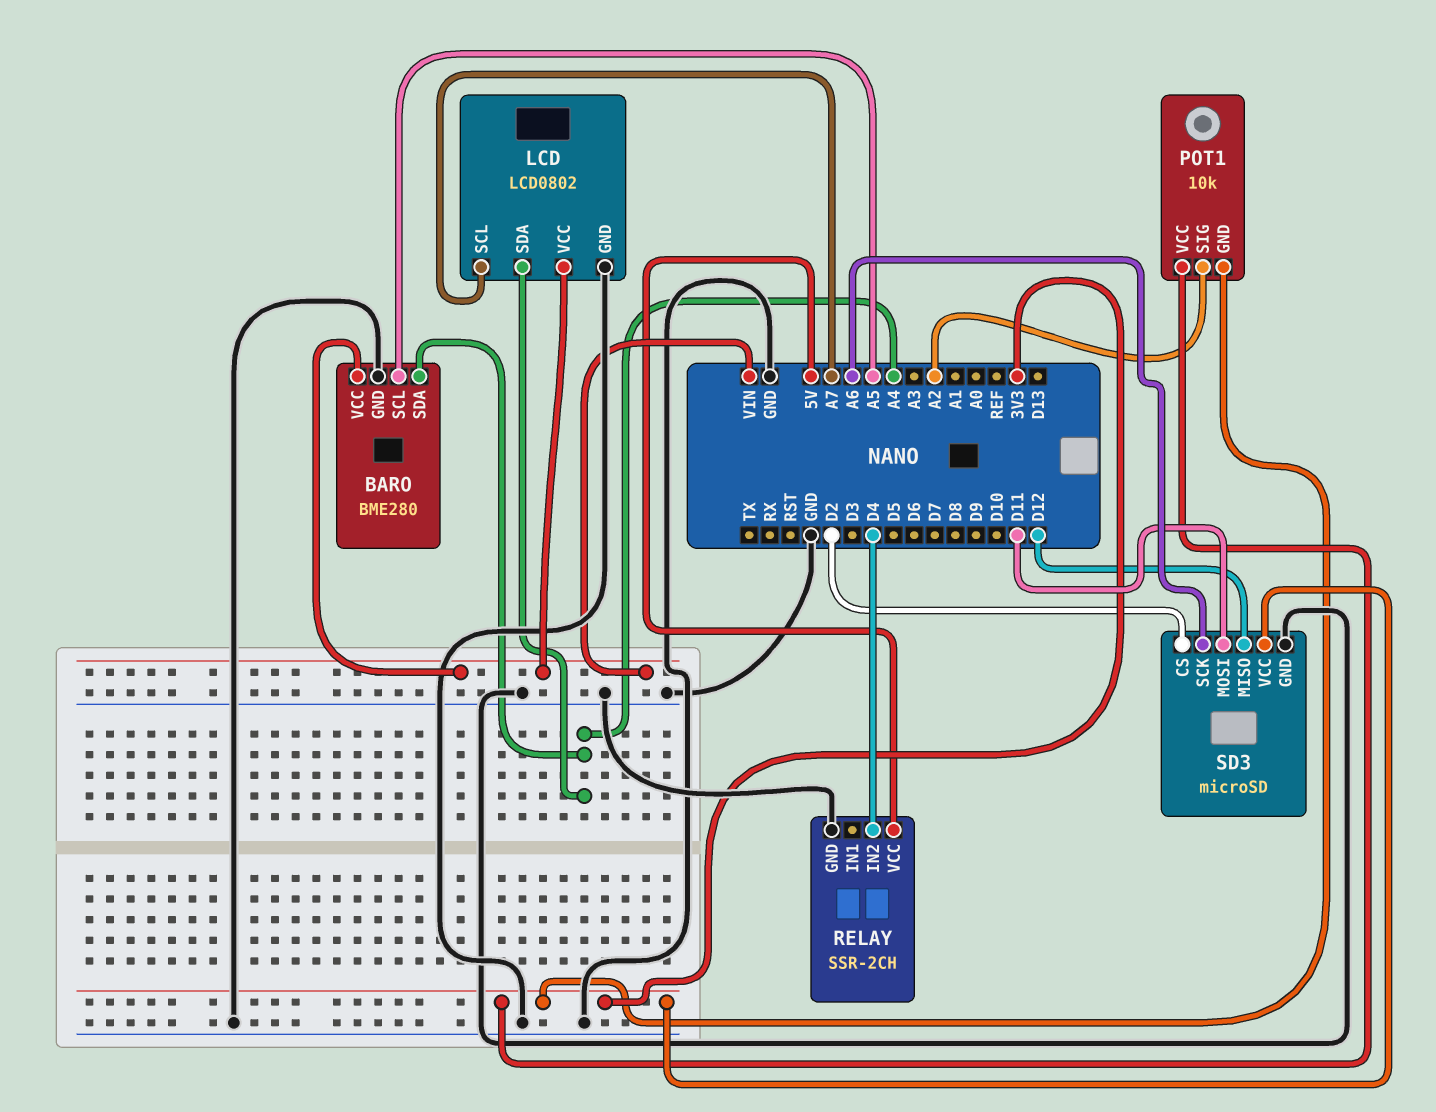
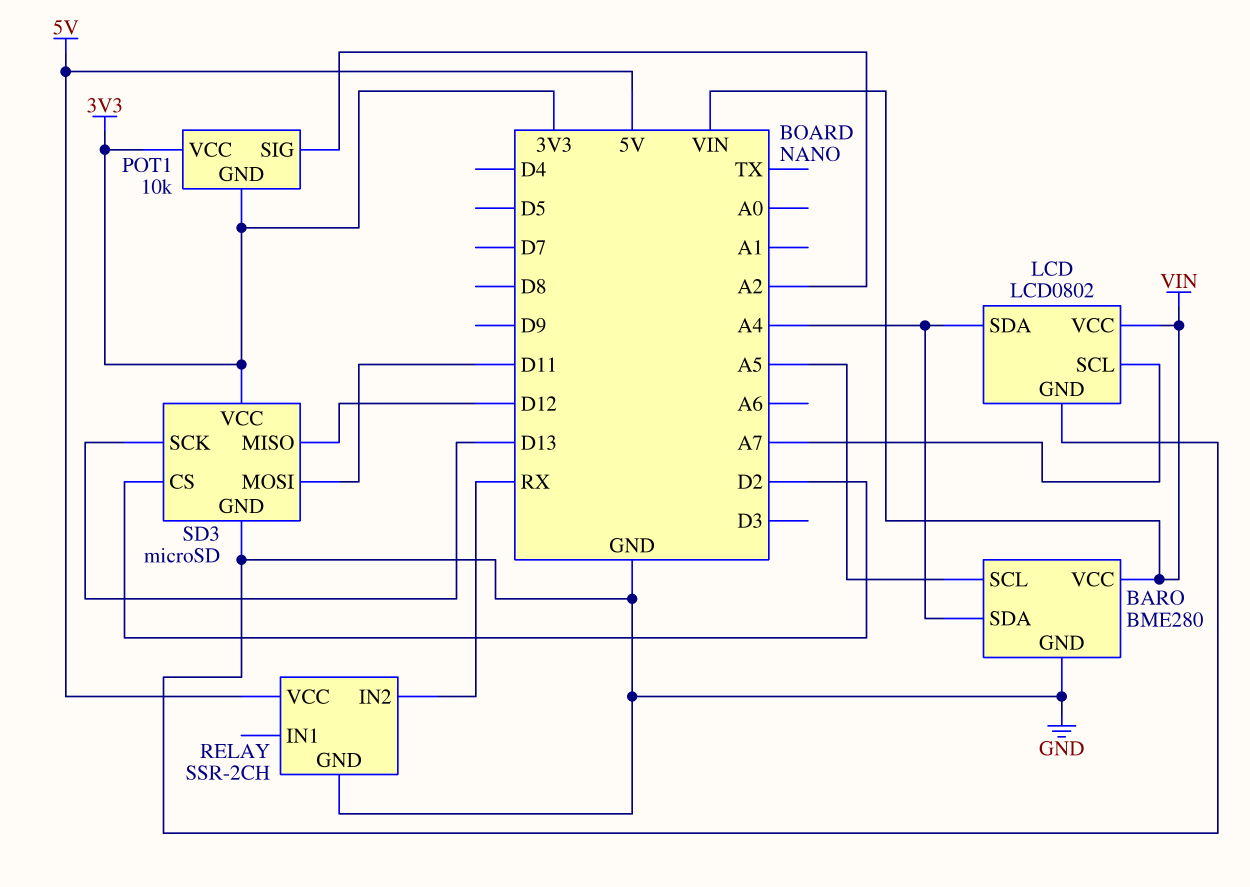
RELAY pin IN2: D4 -> RX
SD3 pin SCK: A6 -> D13

